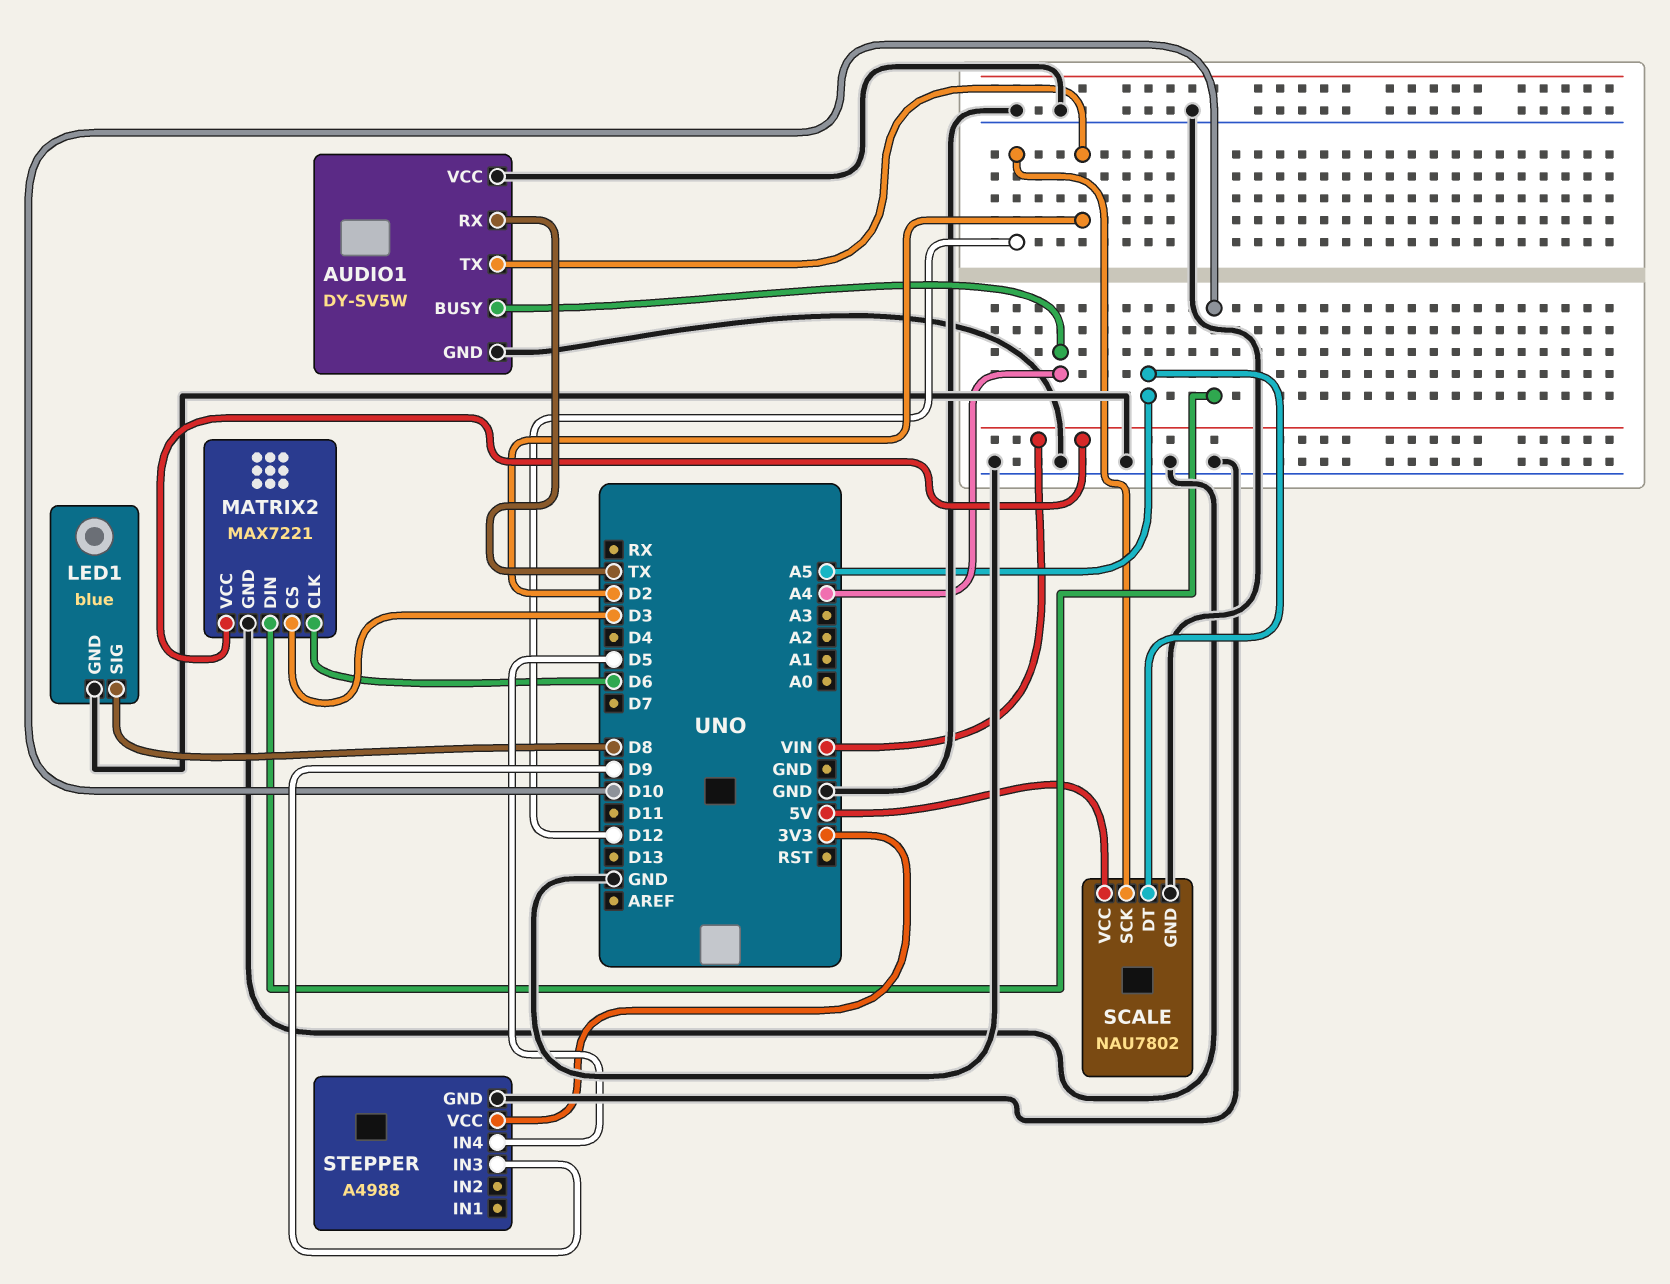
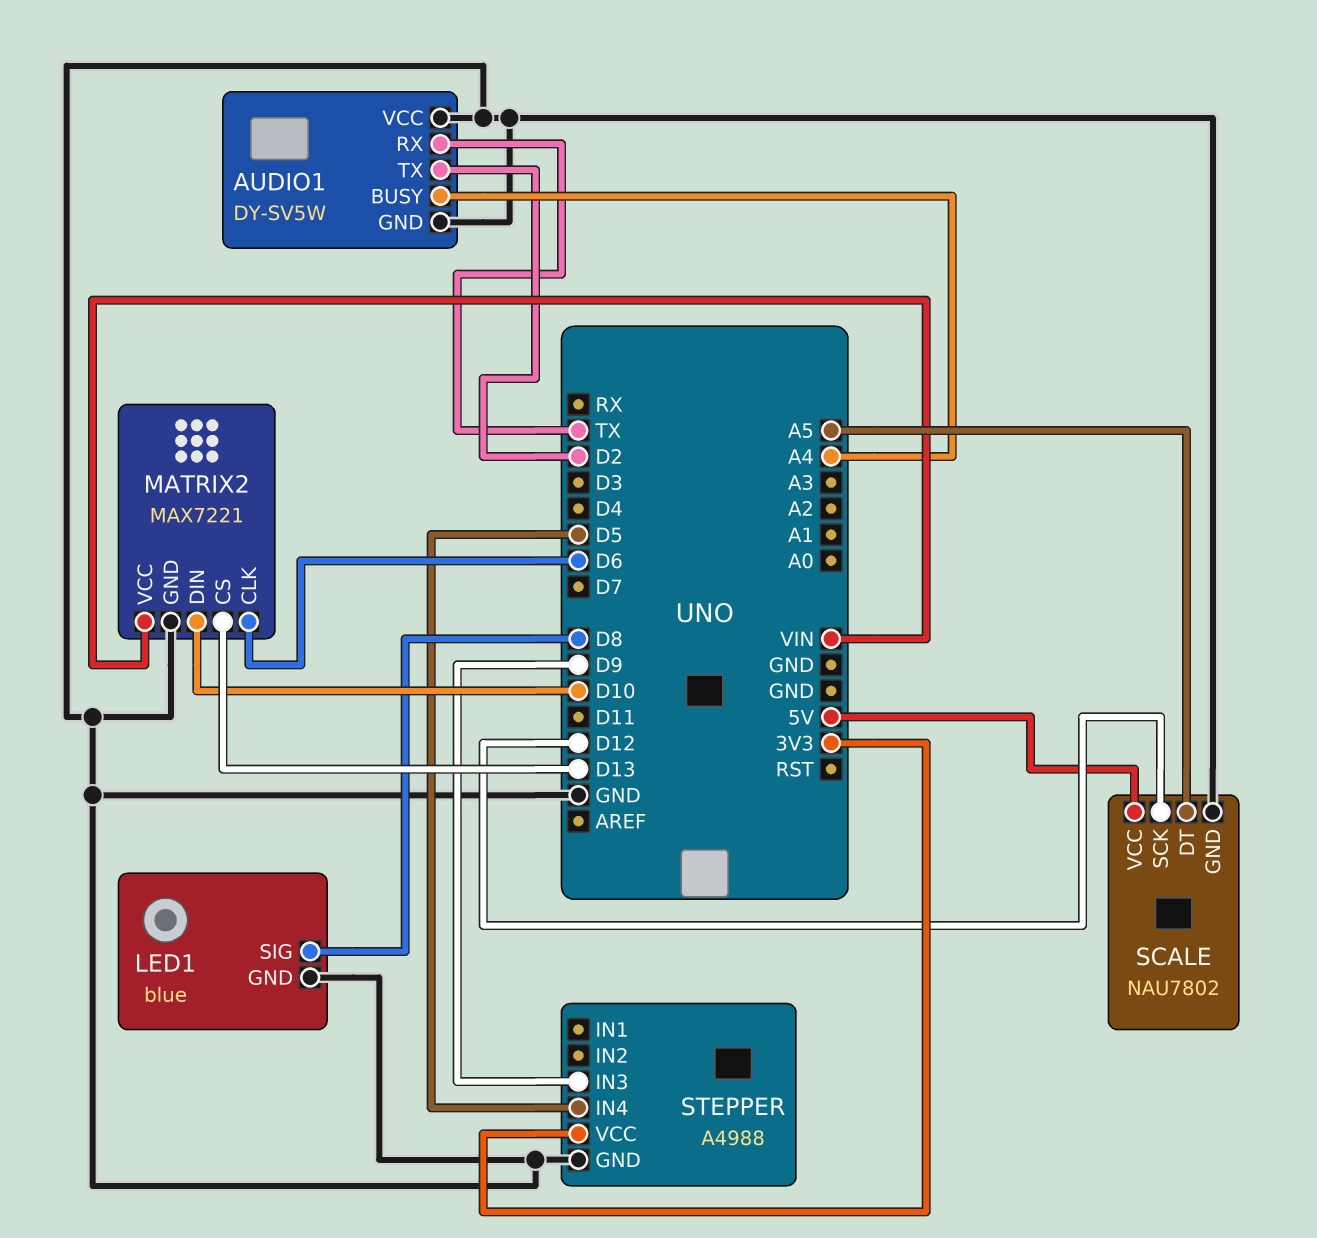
MATRIX2 pin CS: D3 -> D13

